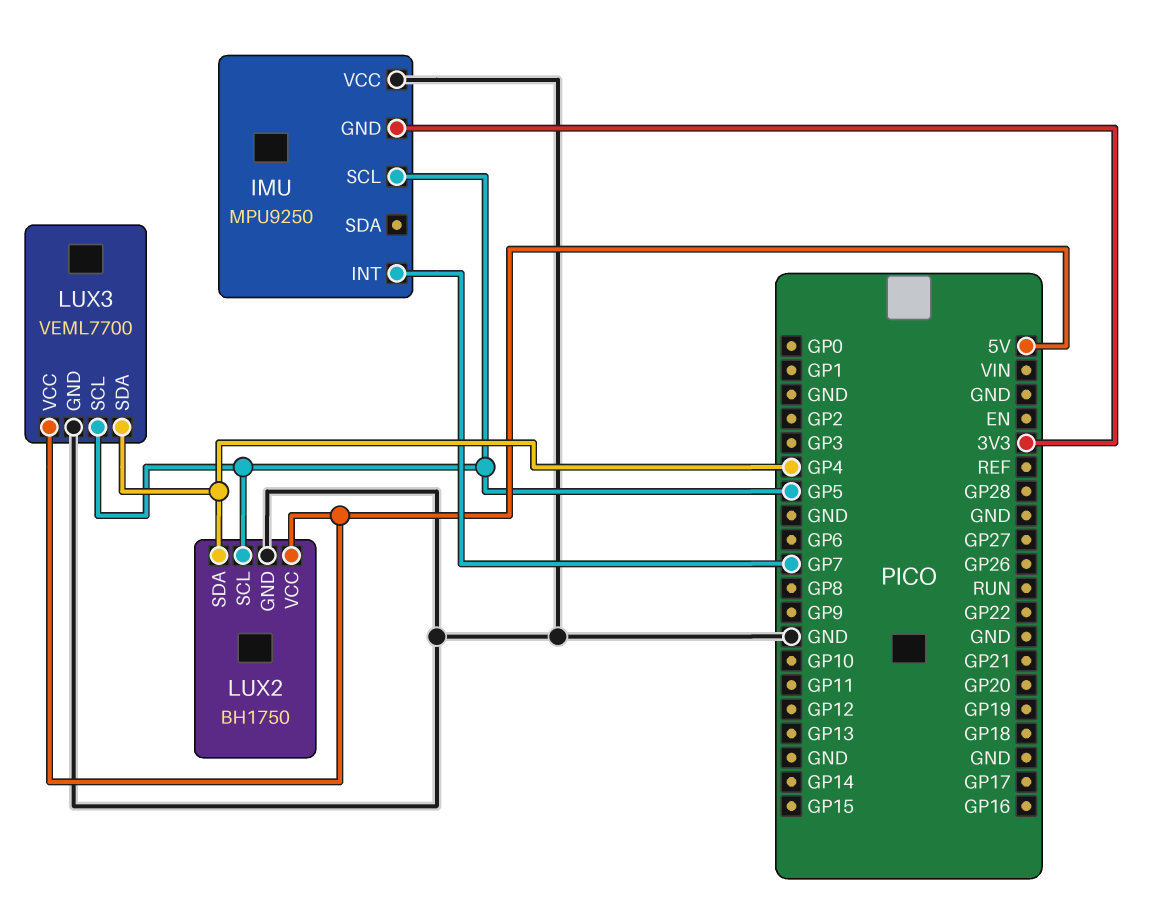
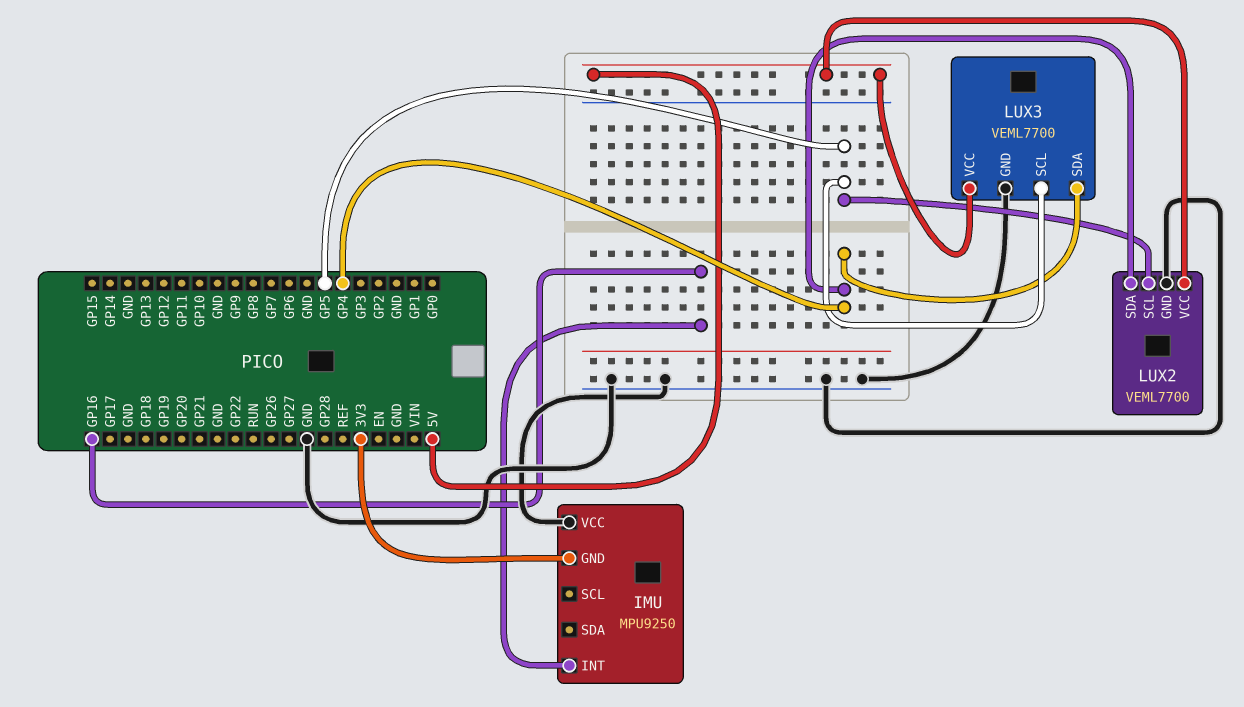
IMU pin INT: GP7 -> GP16
IMU pin SCL: GP5 -> none
LUX2: BH1750 -> VEML7700

